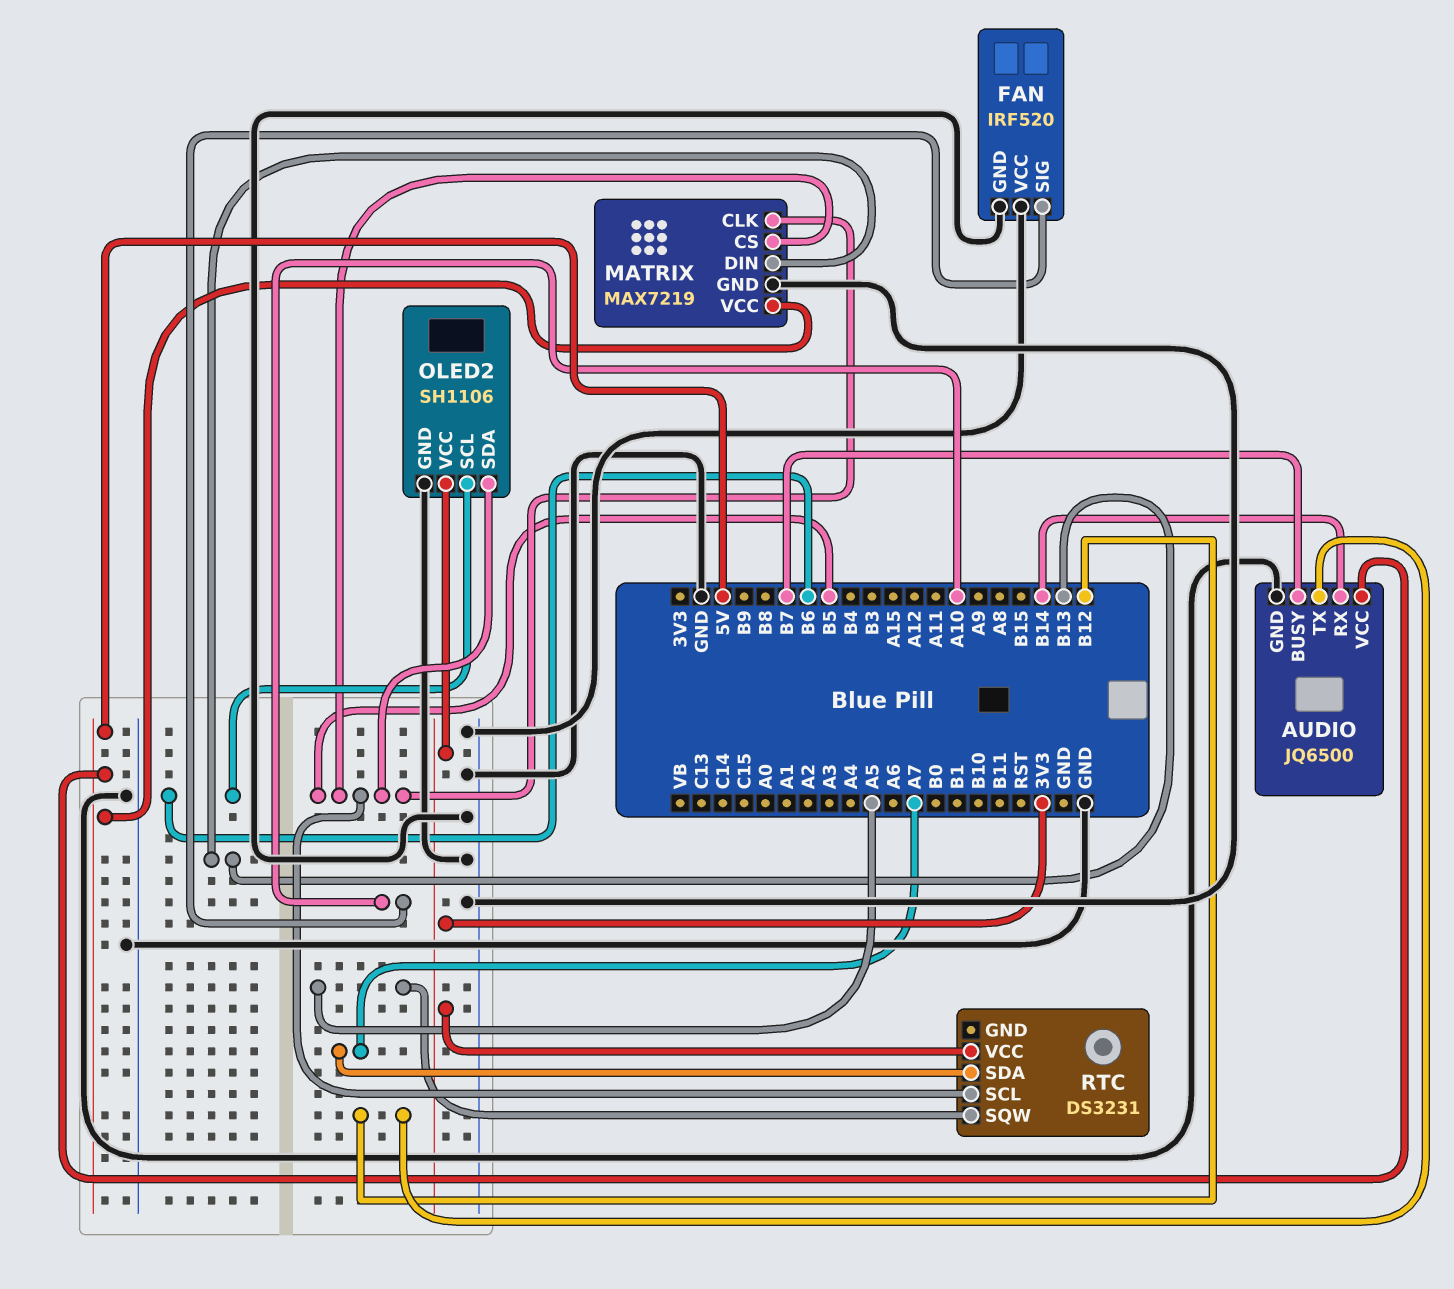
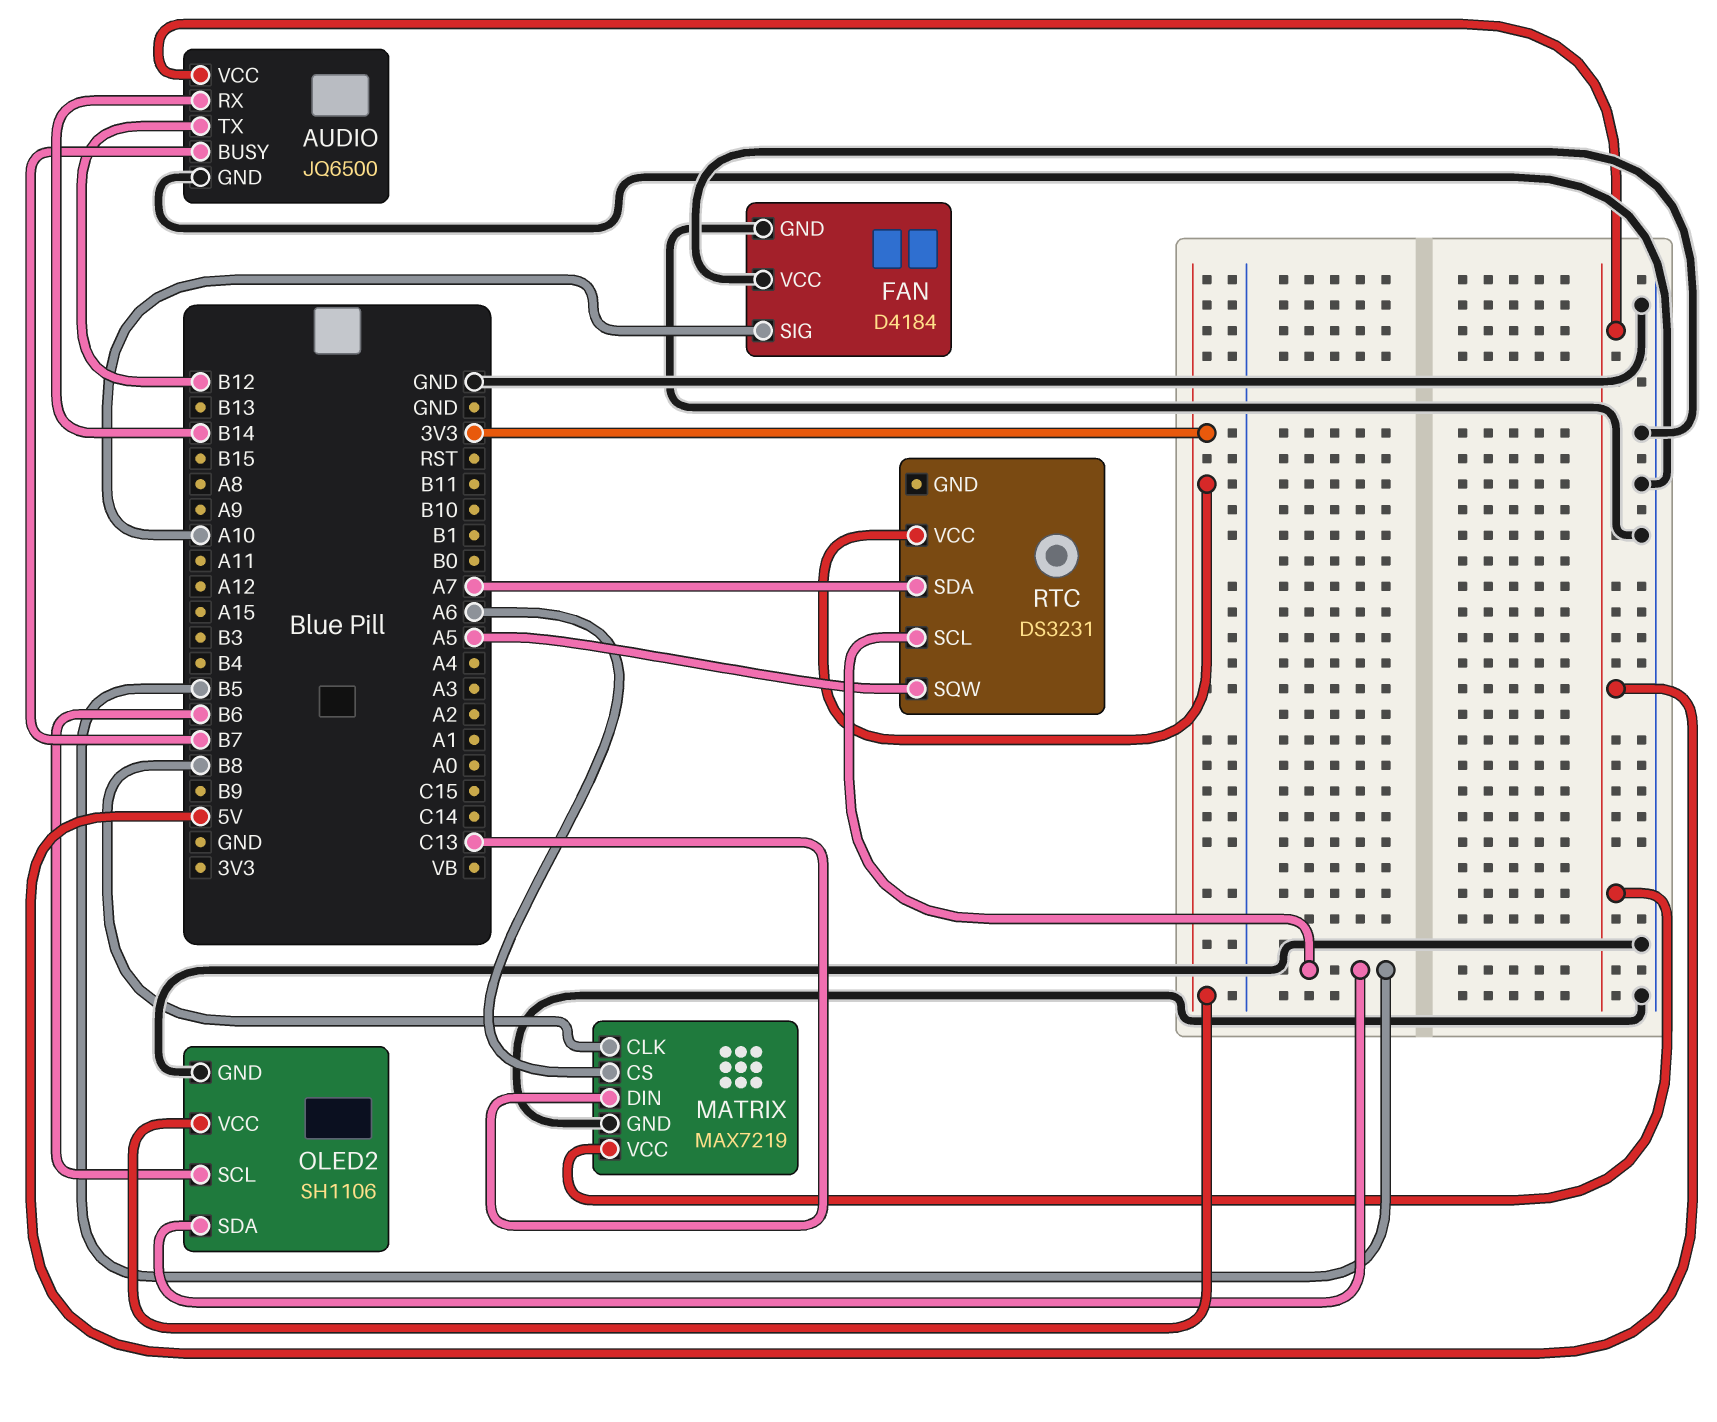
FAN: IRF520 -> D4184
MATRIX pin CLK: B5 -> B8
MATRIX pin CS: B5 -> A6
MATRIX pin DIN: B13 -> C13

